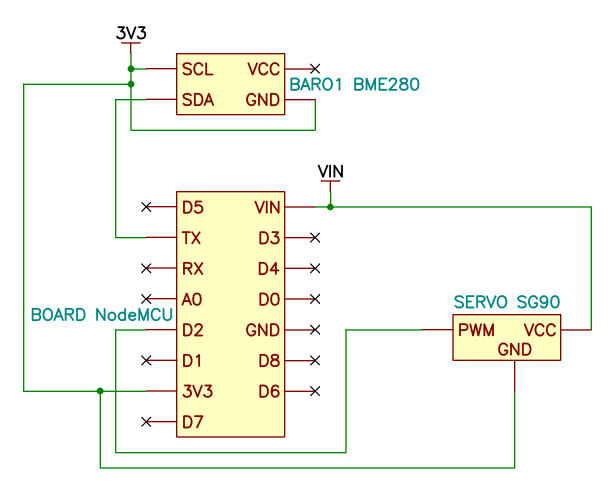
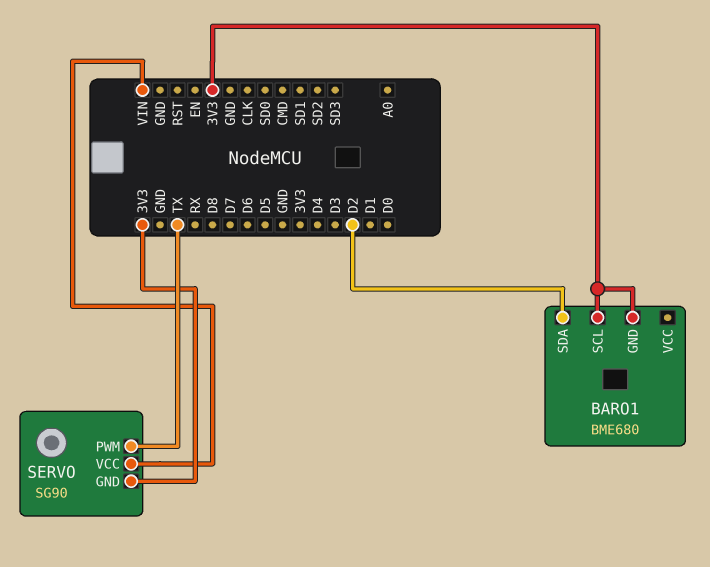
BARO1: BME280 -> BME680
BARO1 pin SDA: TX -> D2
SERVO pin PWM: D2 -> TX

